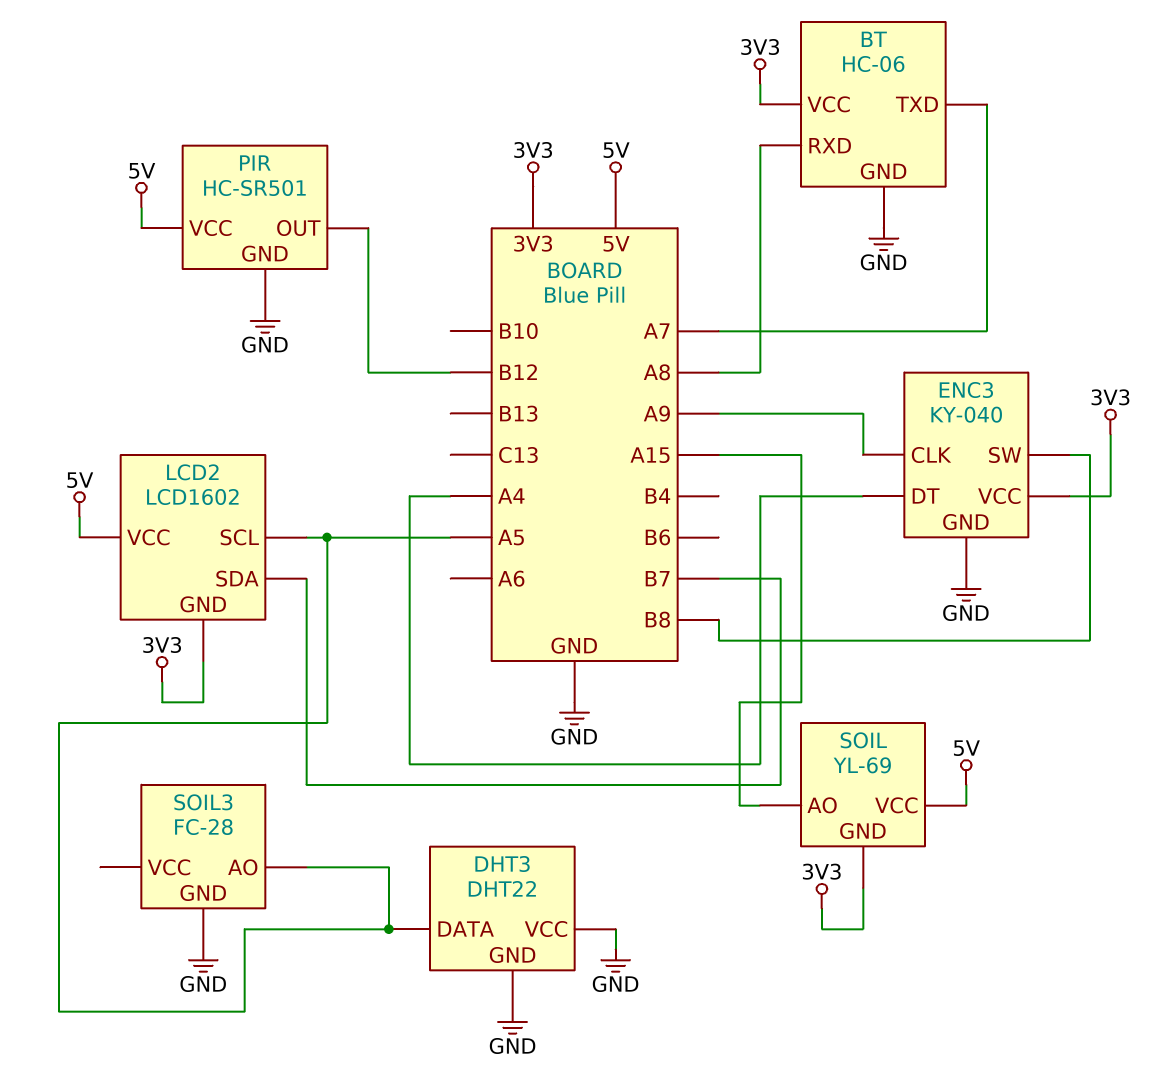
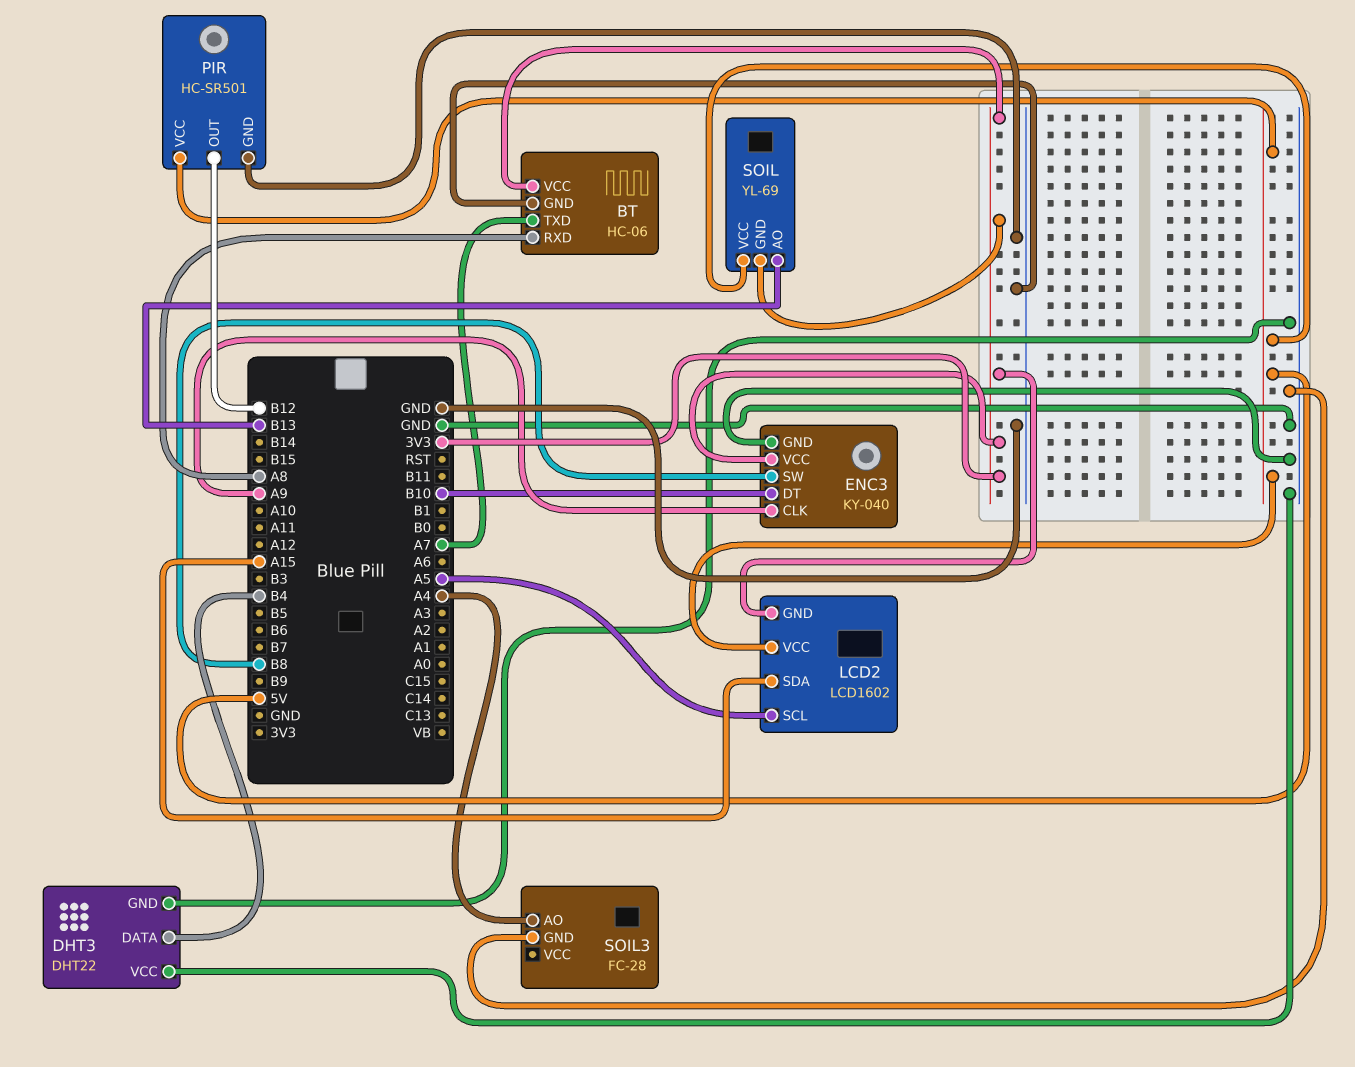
DHT3 pin DATA: A5 -> B4
ENC3 pin DT: A4 -> B10
LCD2 pin SDA: B7 -> A15
SOIL pin AO: A15 -> B13
SOIL3 pin AO: A5 -> A4

